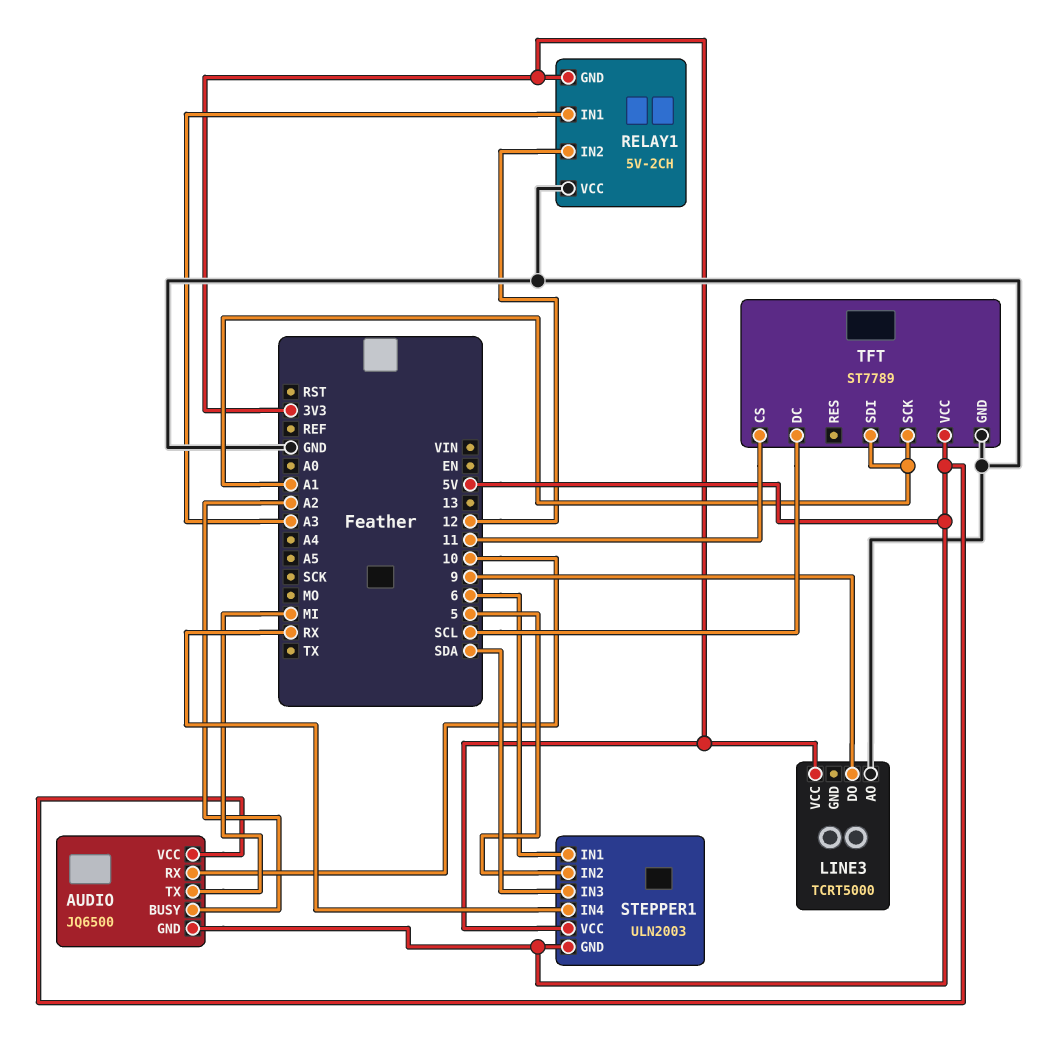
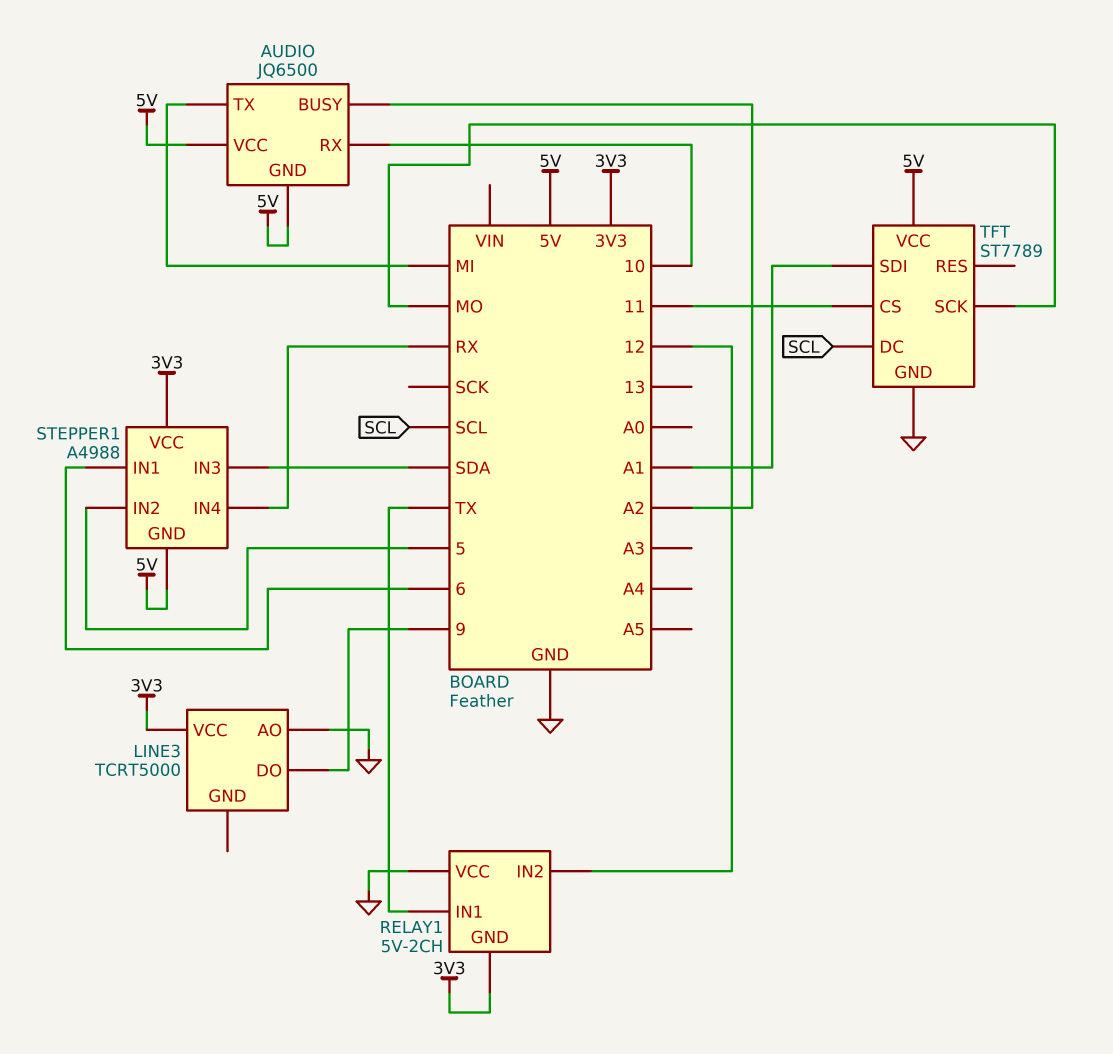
RELAY1 pin IN1: A3 -> TX
STEPPER1: ULN2003 -> A4988
TFT pin SCK: A1 -> MO

